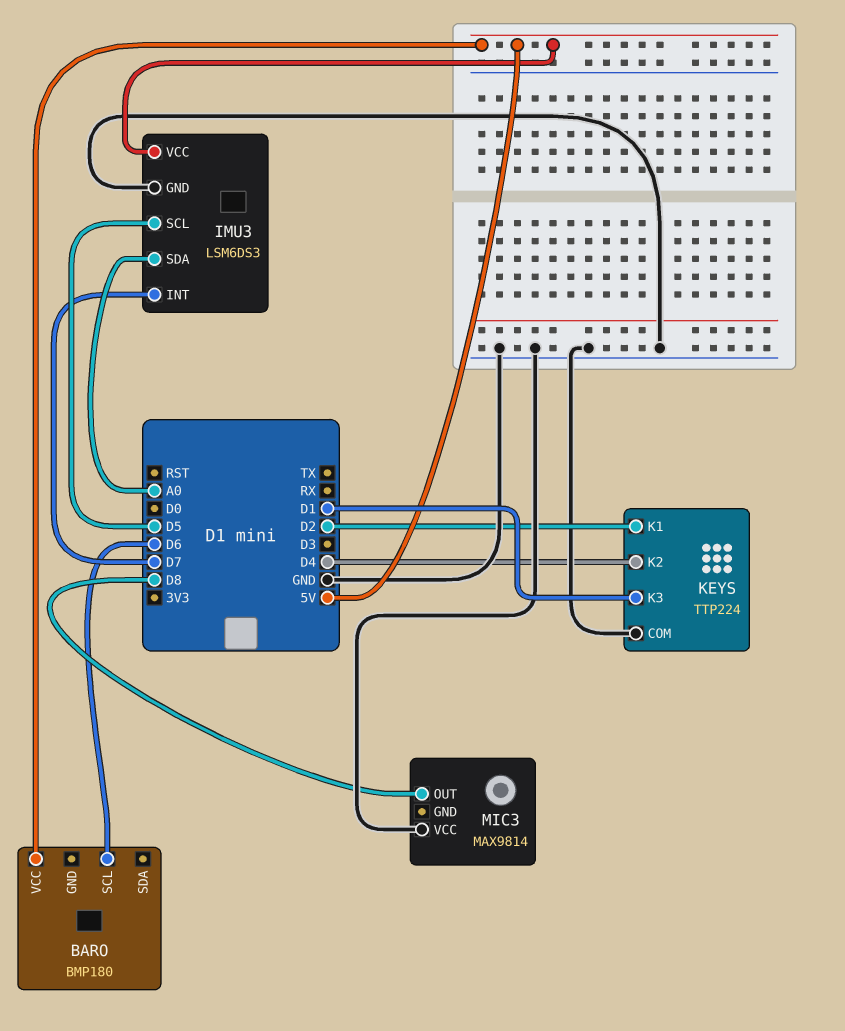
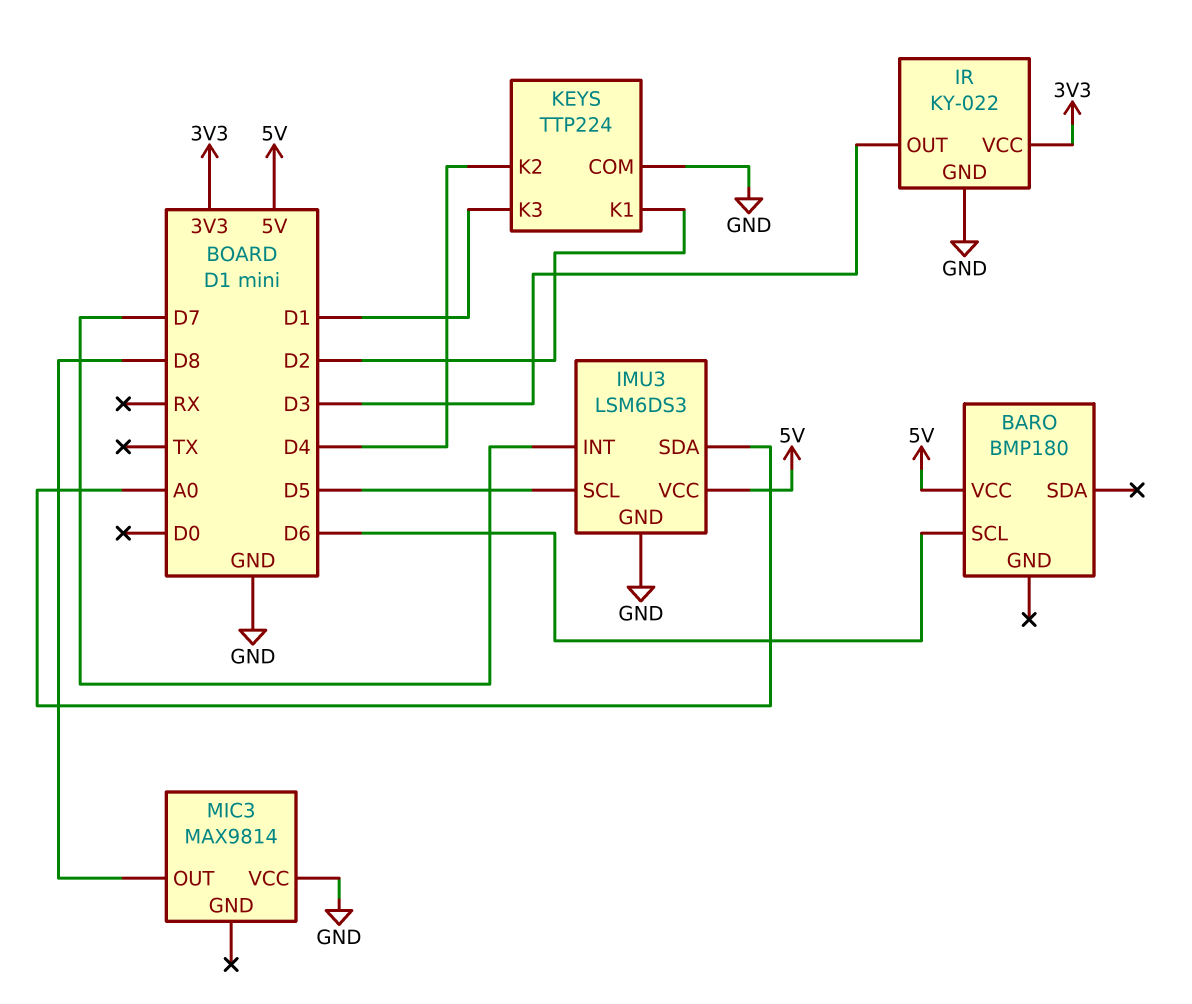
IR: none -> KY-022
IR pin GND: none -> GND
IR pin OUT: none -> D3
IR pin VCC: none -> 3V3

